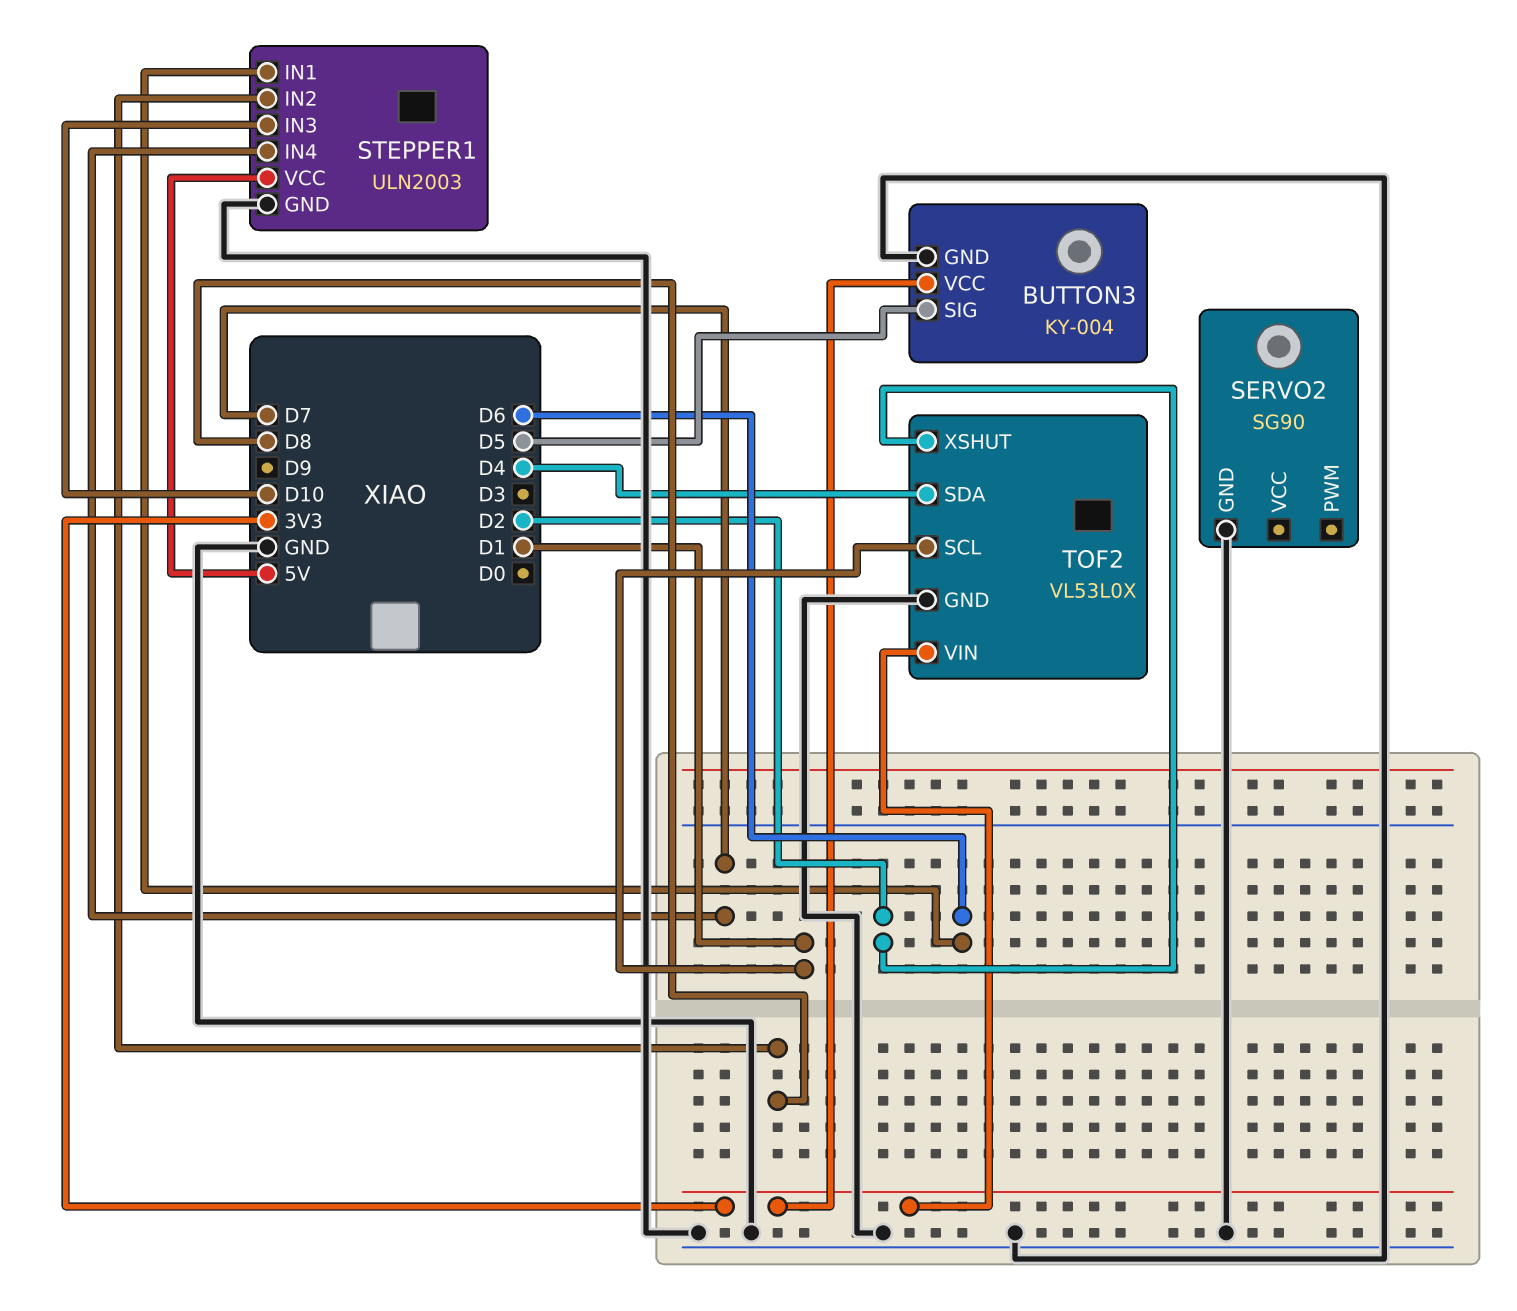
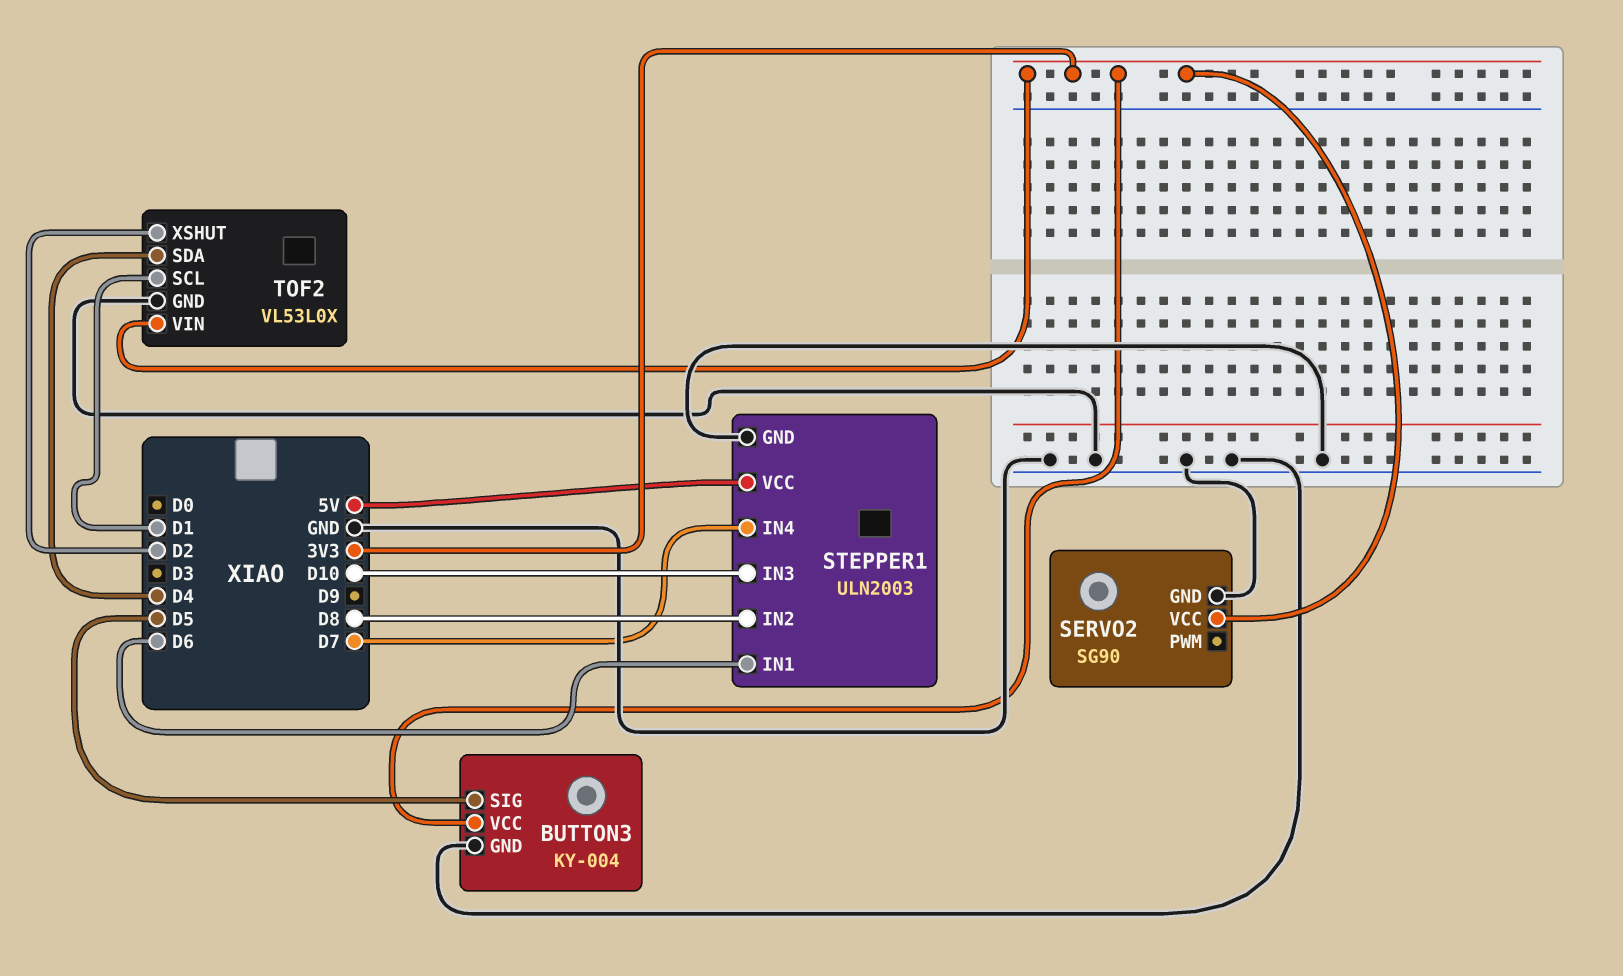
SERVO2 pin VCC: none -> 3V3

